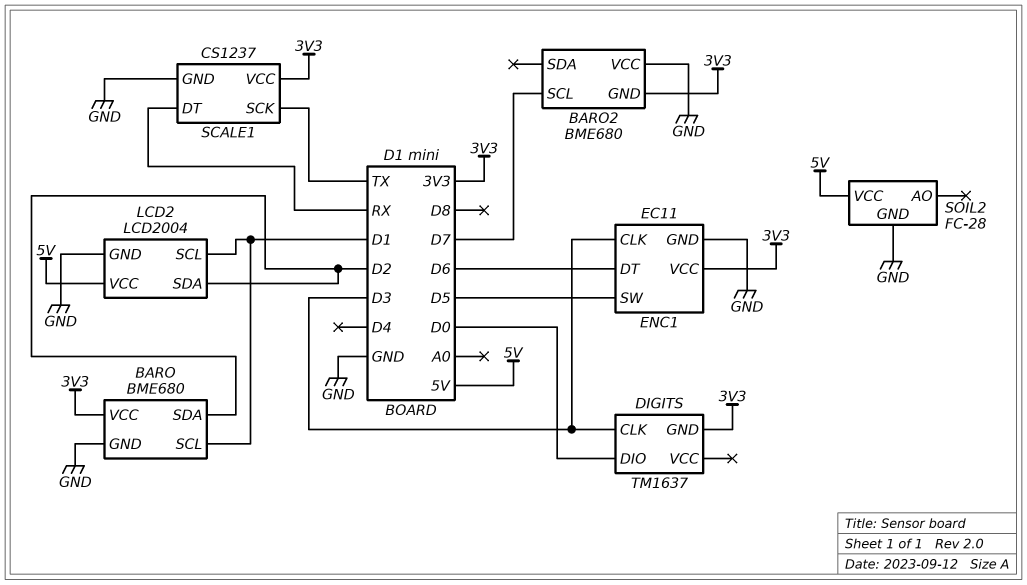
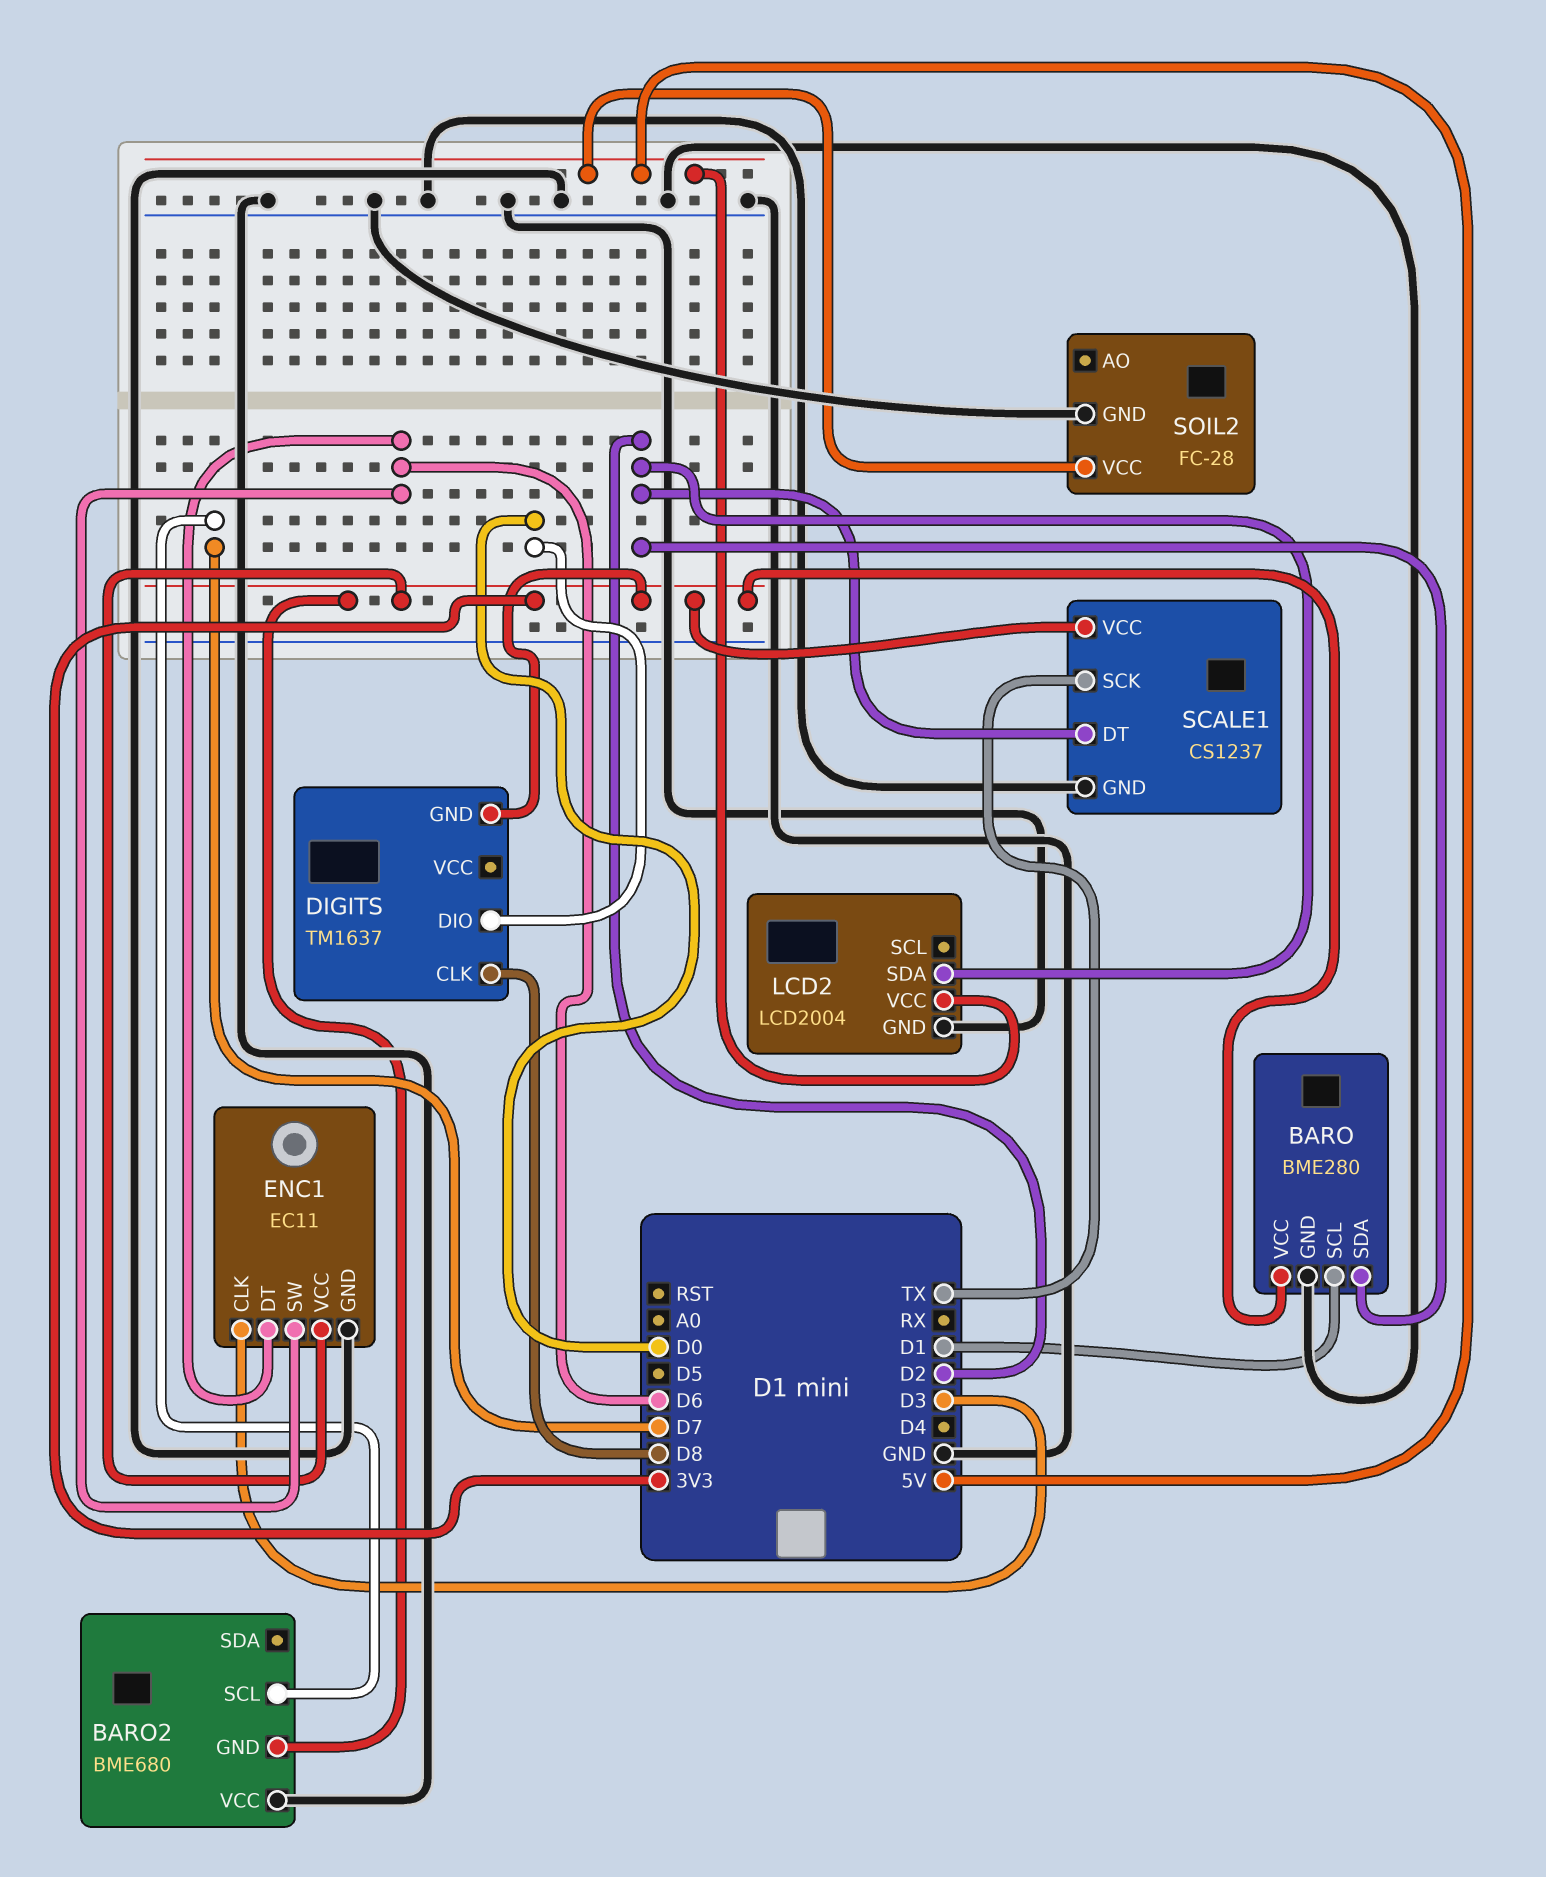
BARO: BME680 -> BME280
DIGITS pin CLK: D3 -> D8
ENC1 pin SW: D5 -> D6
LCD2 pin SCL: D1 -> none
SCALE1 pin DT: RX -> D2

